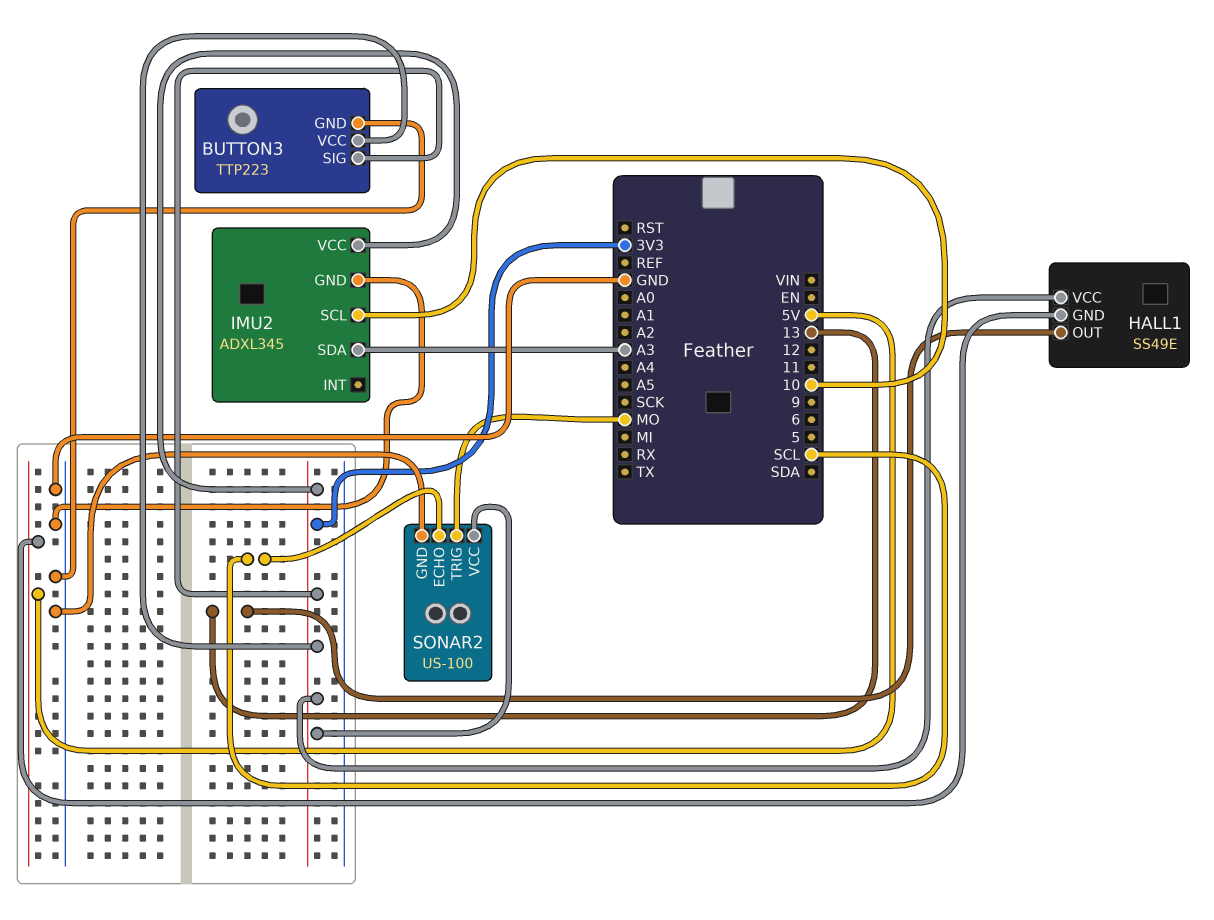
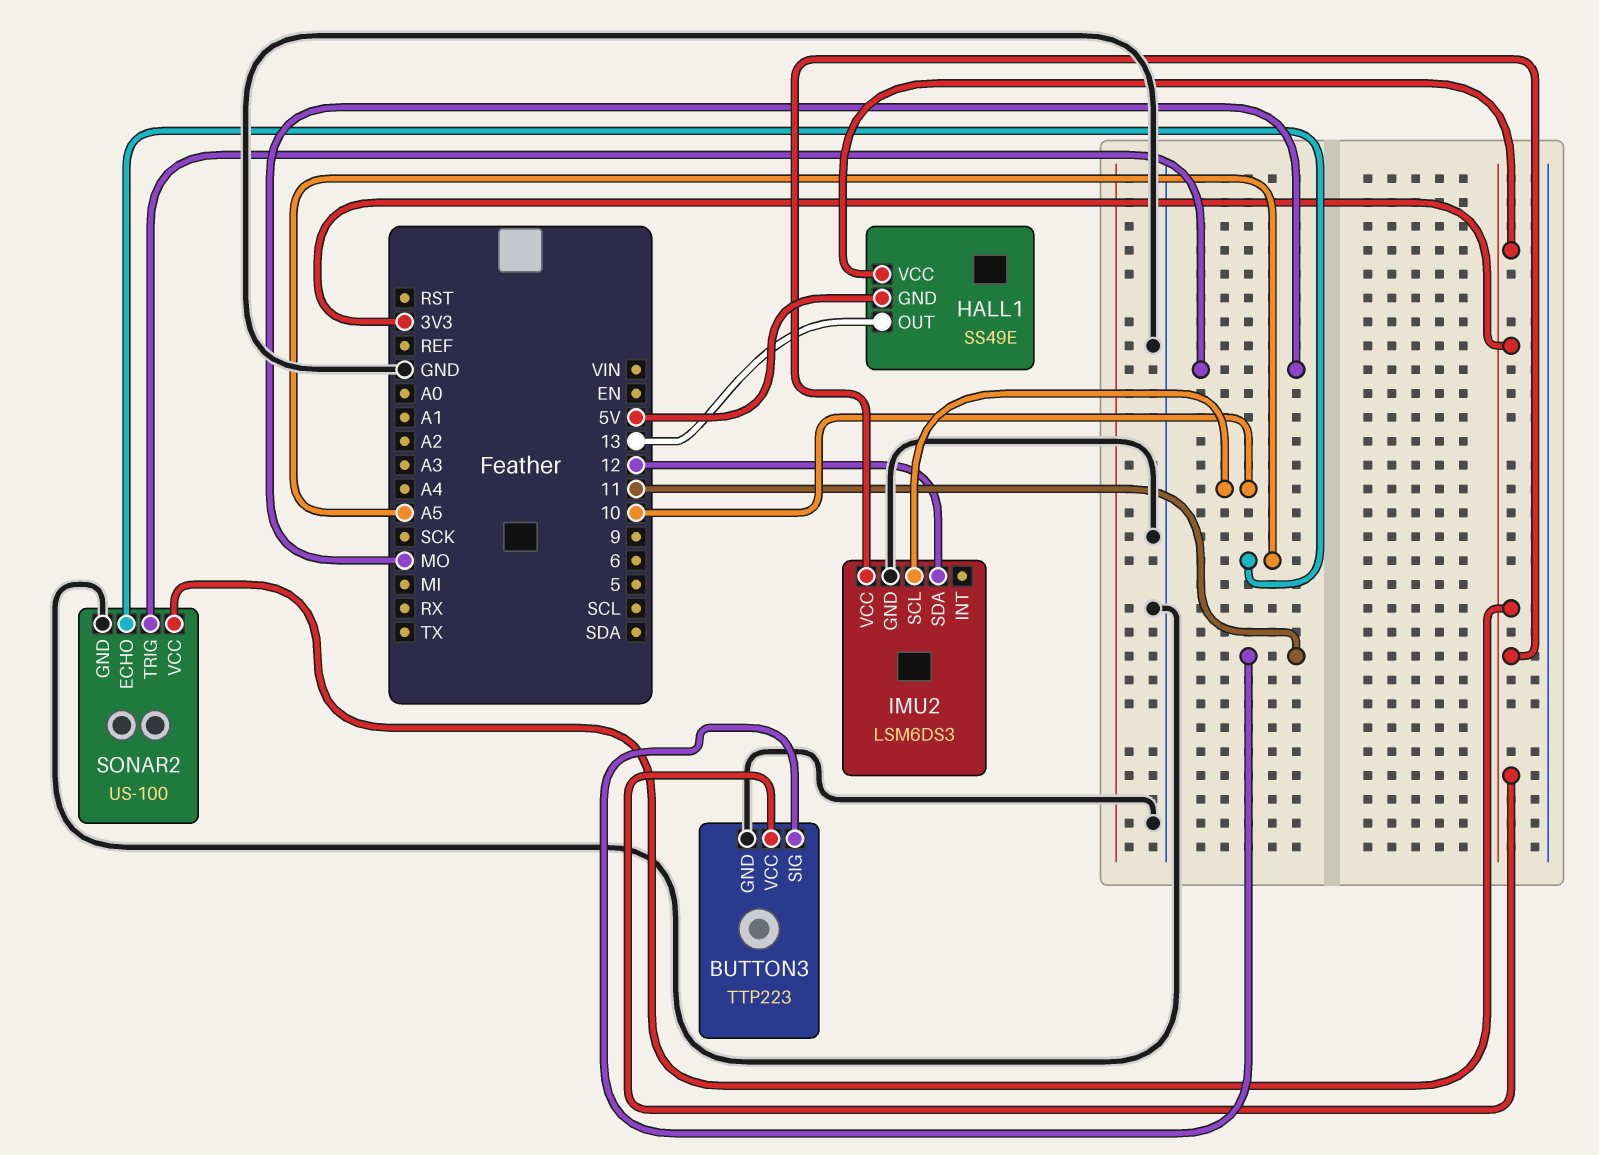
BUTTON3 pin SIG: 3V3 -> 11
IMU2: ADXL345 -> LSM6DS3
IMU2 pin SDA: A3 -> 12
SONAR2 pin ECHO: SCL -> A5

